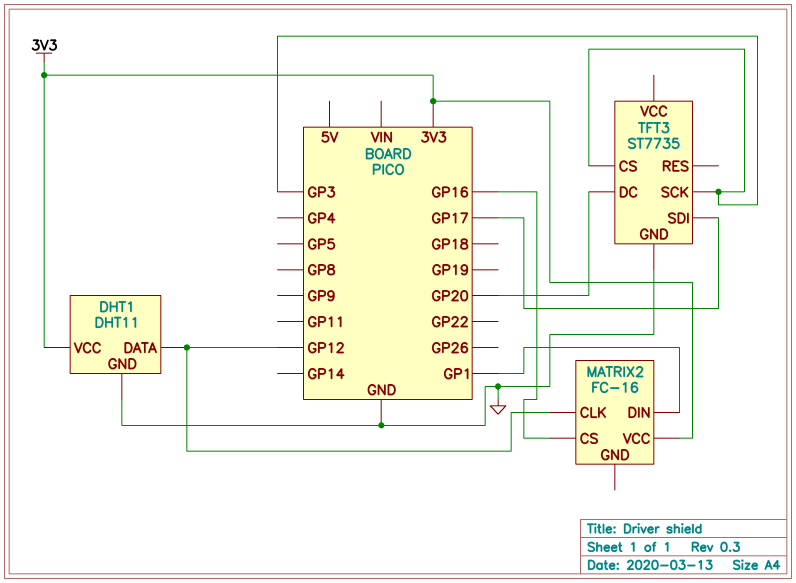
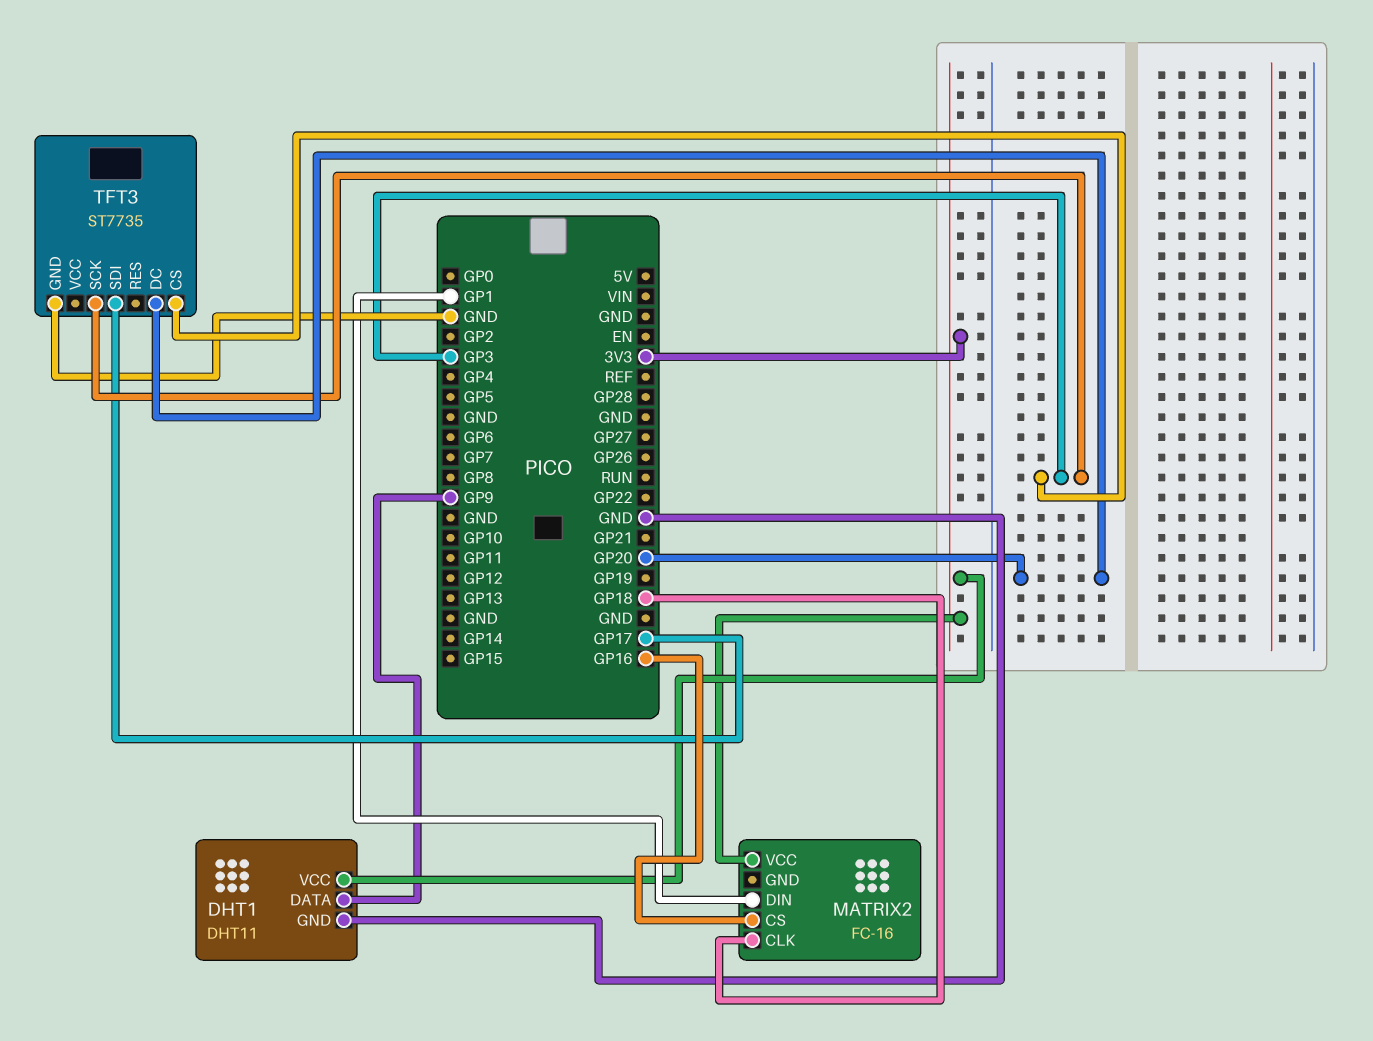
DHT1 pin DATA: GP12 -> GP9
MATRIX2 pin CLK: GP12 -> GP18

